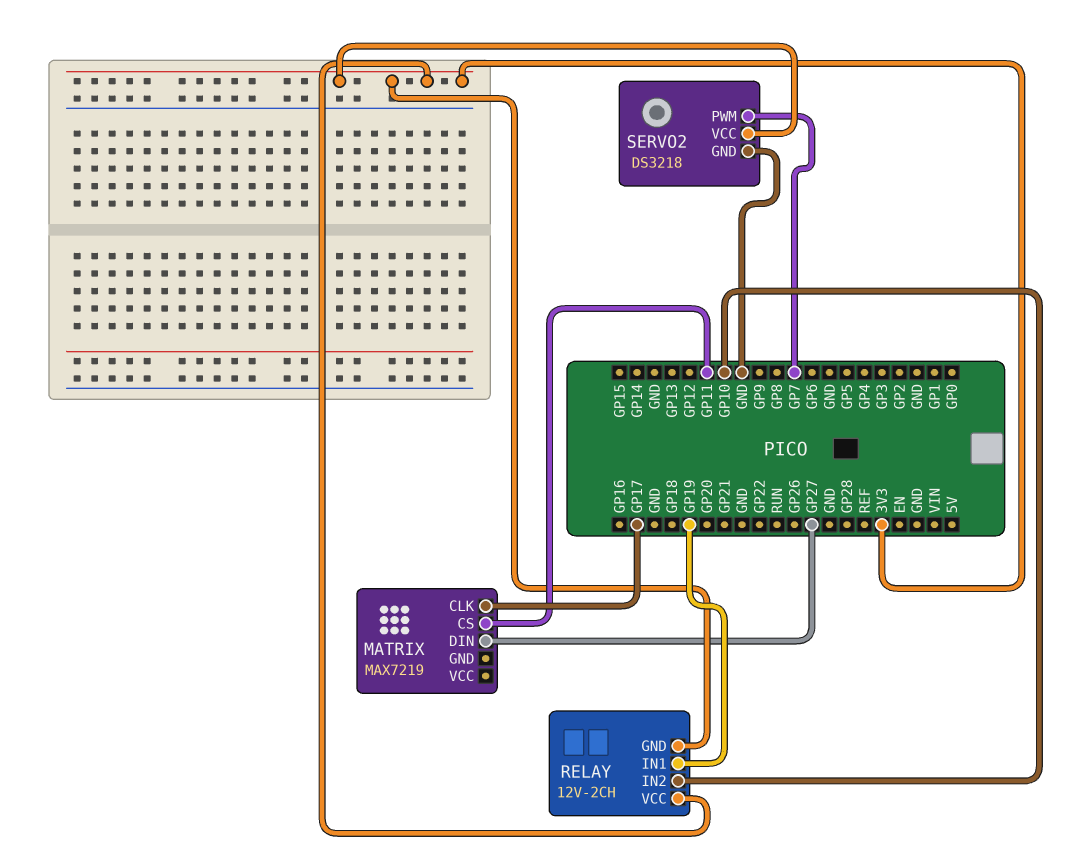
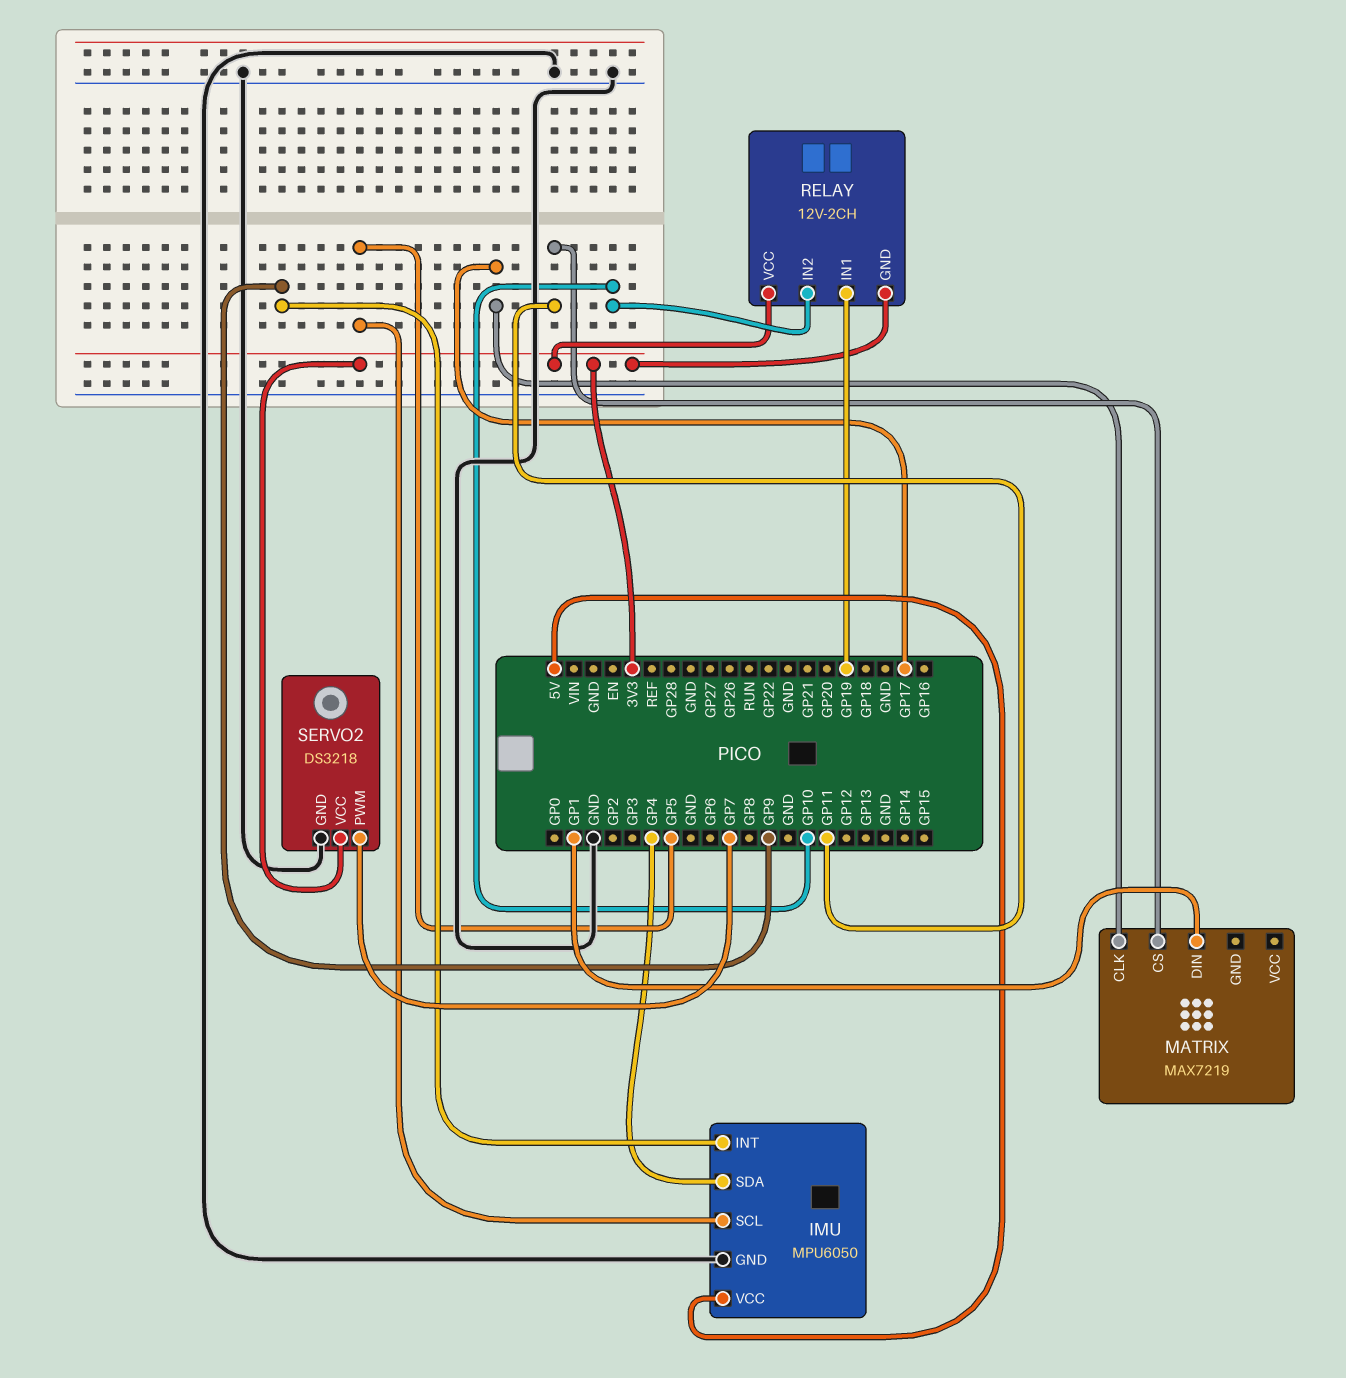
IMU: none -> MPU6050
IMU pin GND: none -> GND
IMU pin INT: none -> GP9
IMU pin SCL: none -> GP5
IMU pin SDA: none -> GP4
IMU pin VCC: none -> 5V
MATRIX pin DIN: GP27 -> GP1

